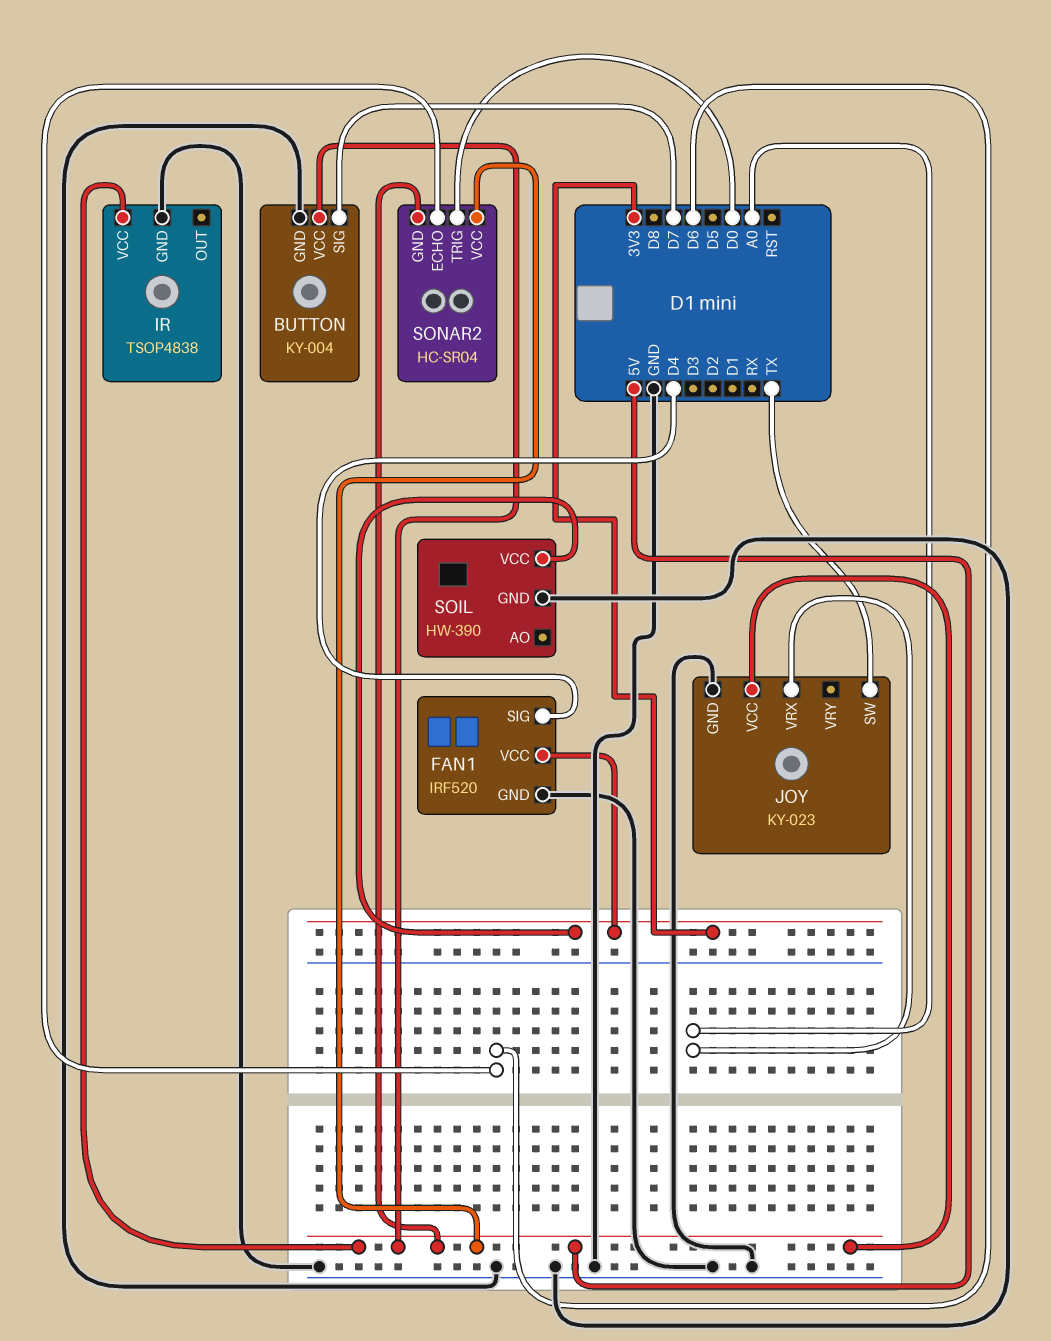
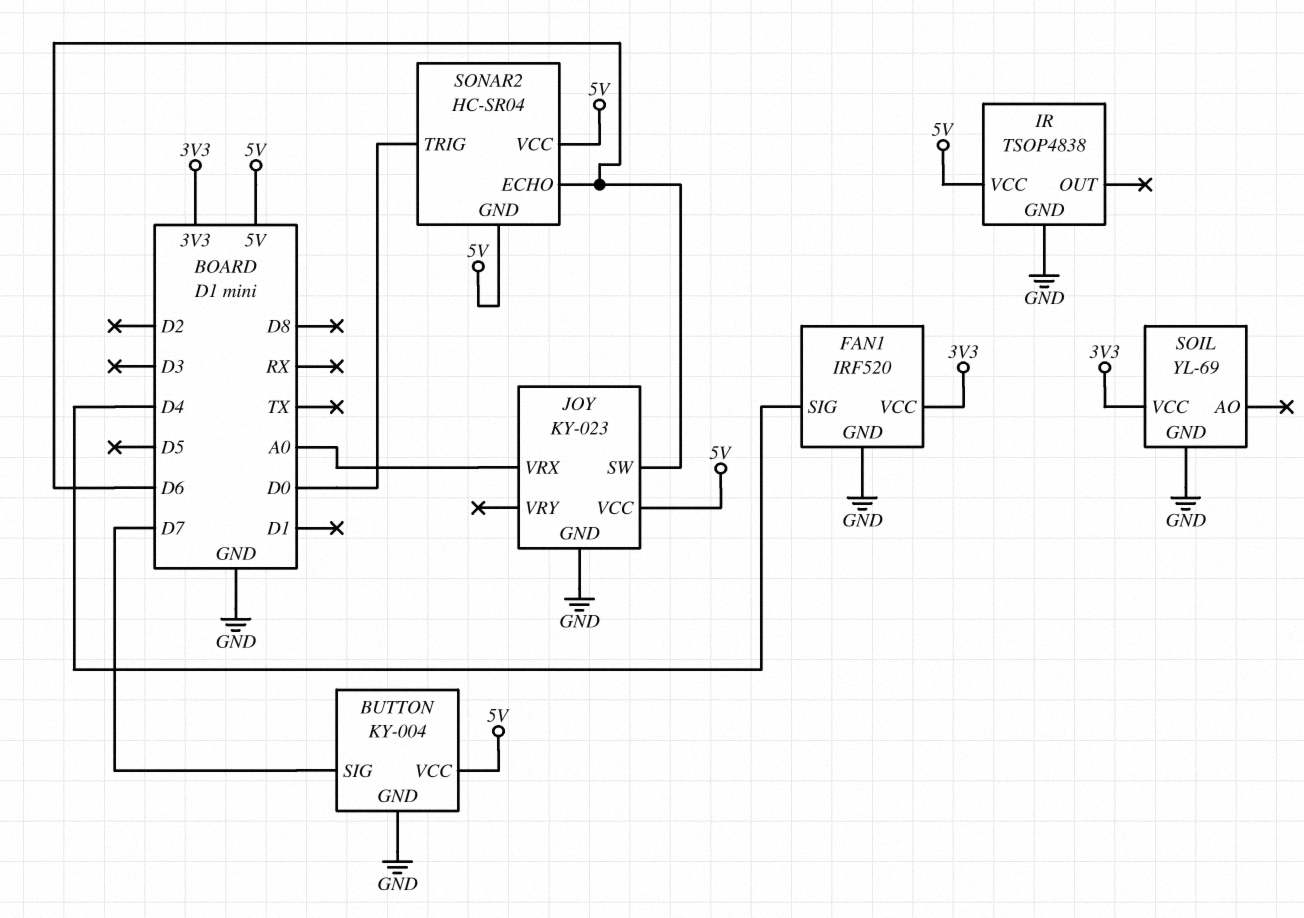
JOY pin SW: TX -> D6
SOIL: HW-390 -> YL-69

